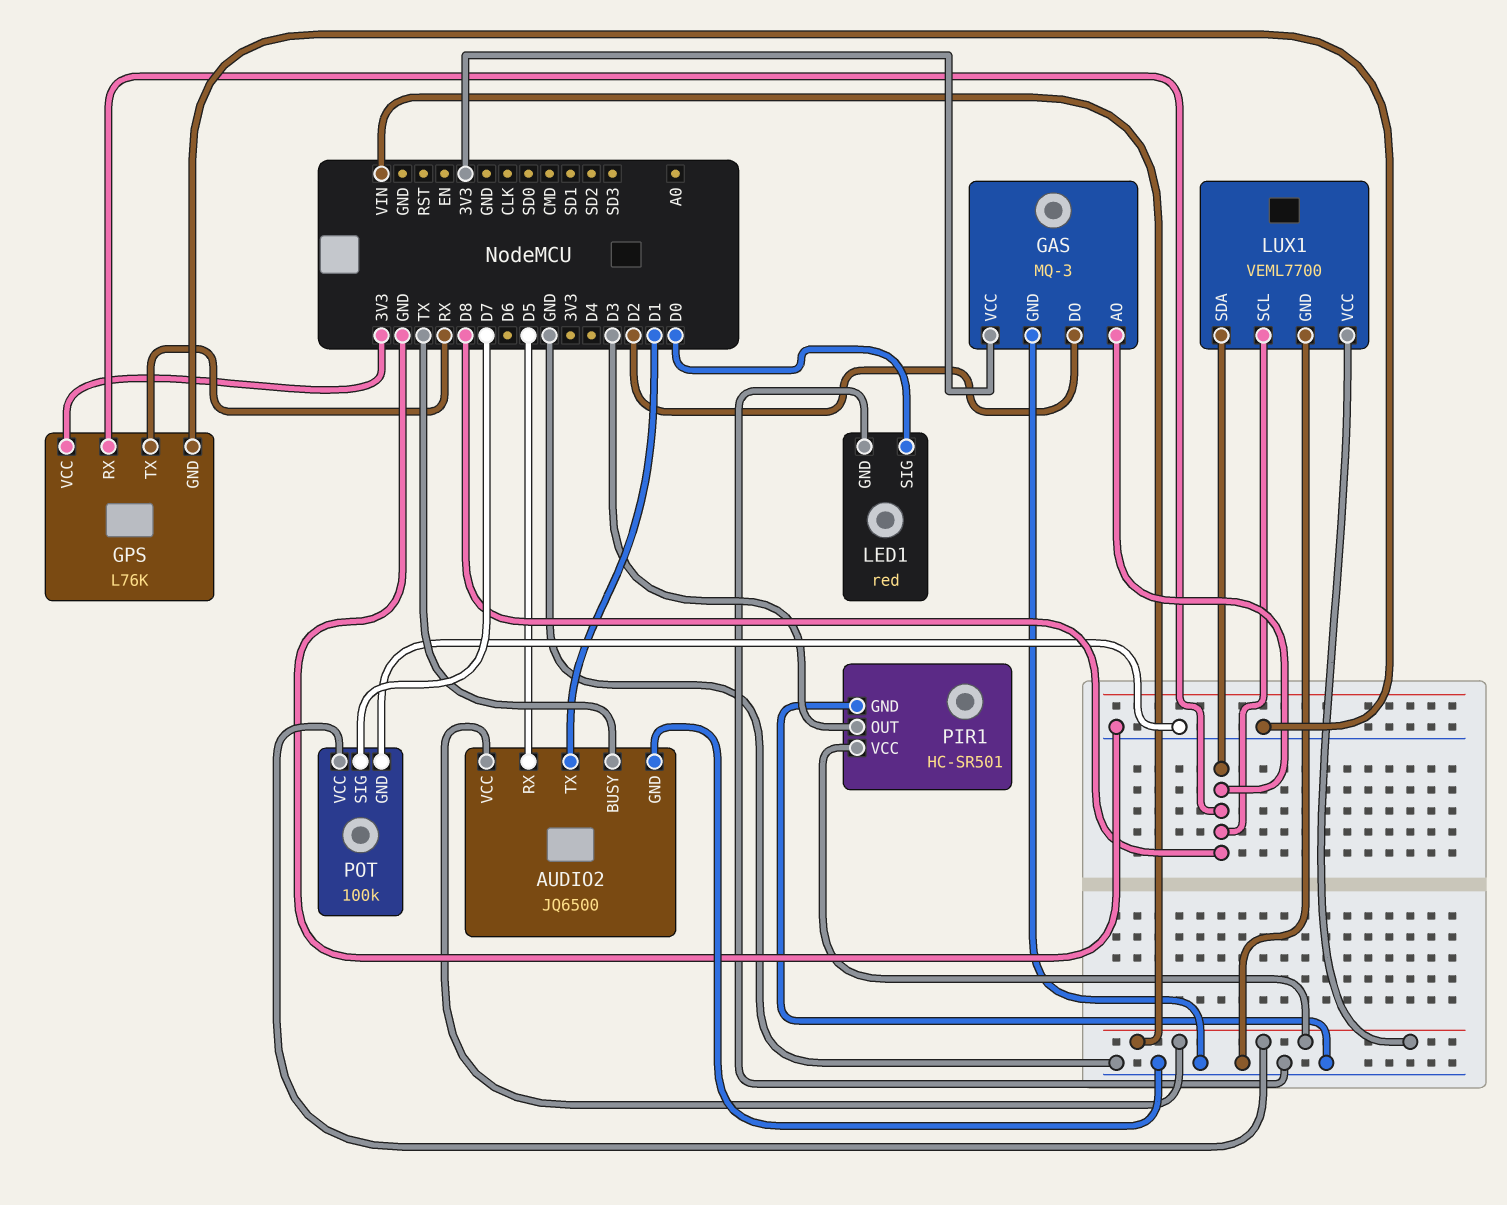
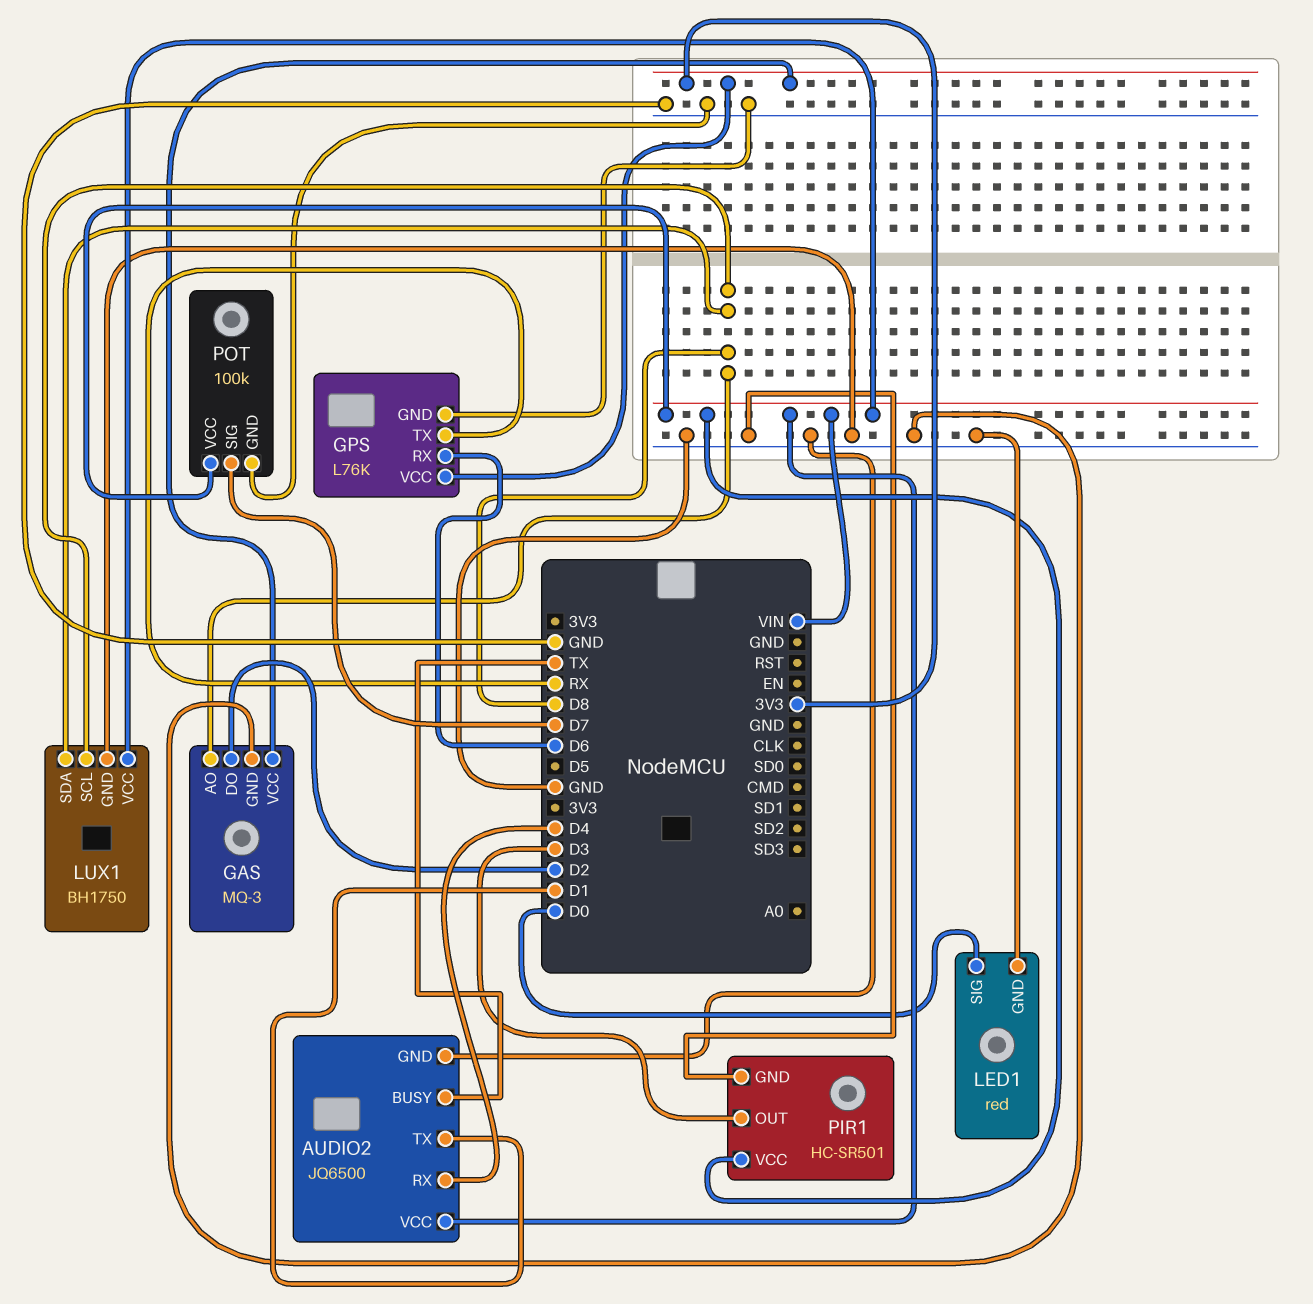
AUDIO2 pin RX: D5 -> D4
GPS pin RX: D8 -> D6
LUX1: VEML7700 -> BH1750

